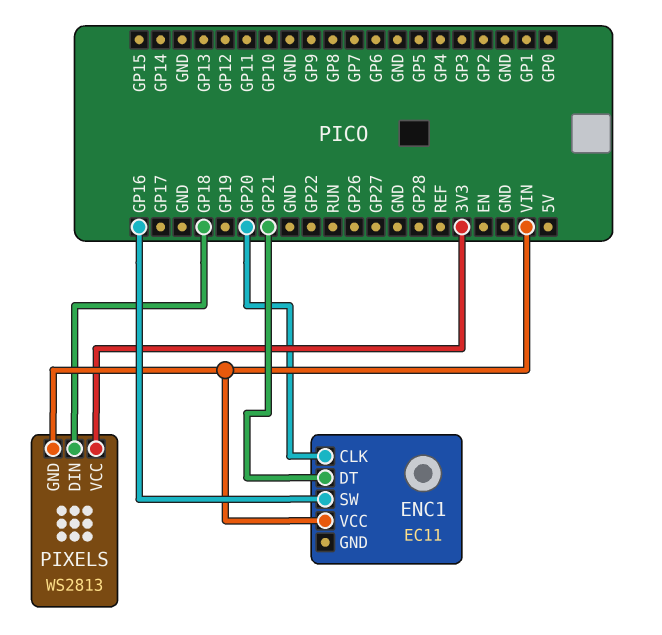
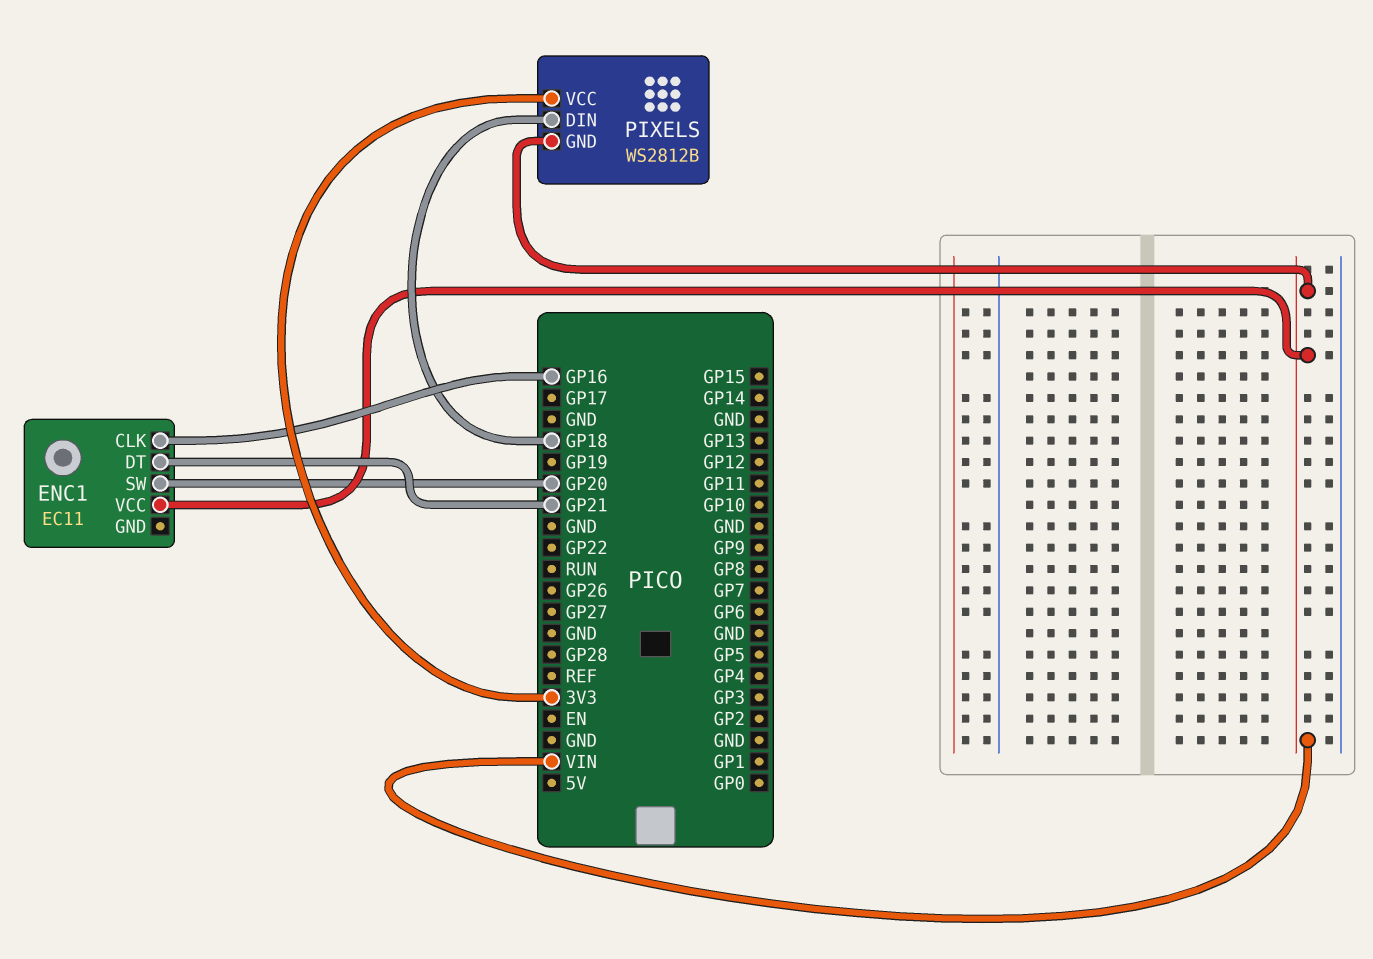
ENC1 pin CLK: GP20 -> GP16
ENC1 pin SW: GP16 -> GP20
PIXELS: WS2813 -> WS2812B

